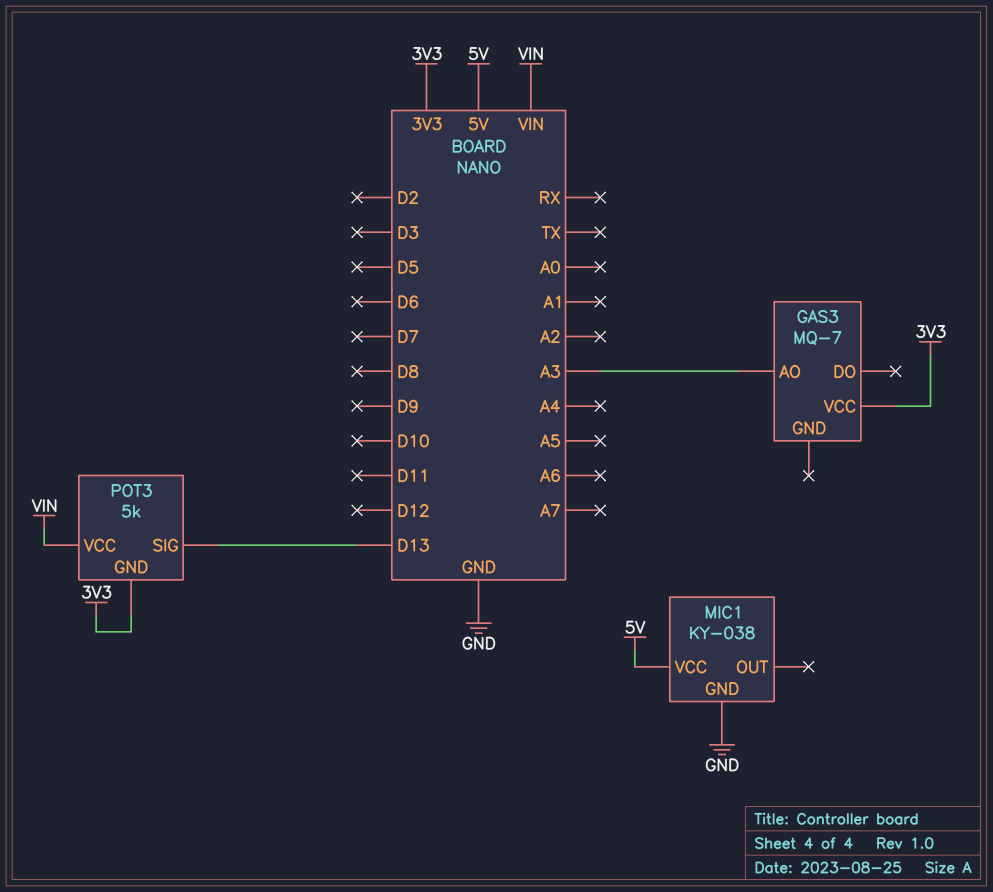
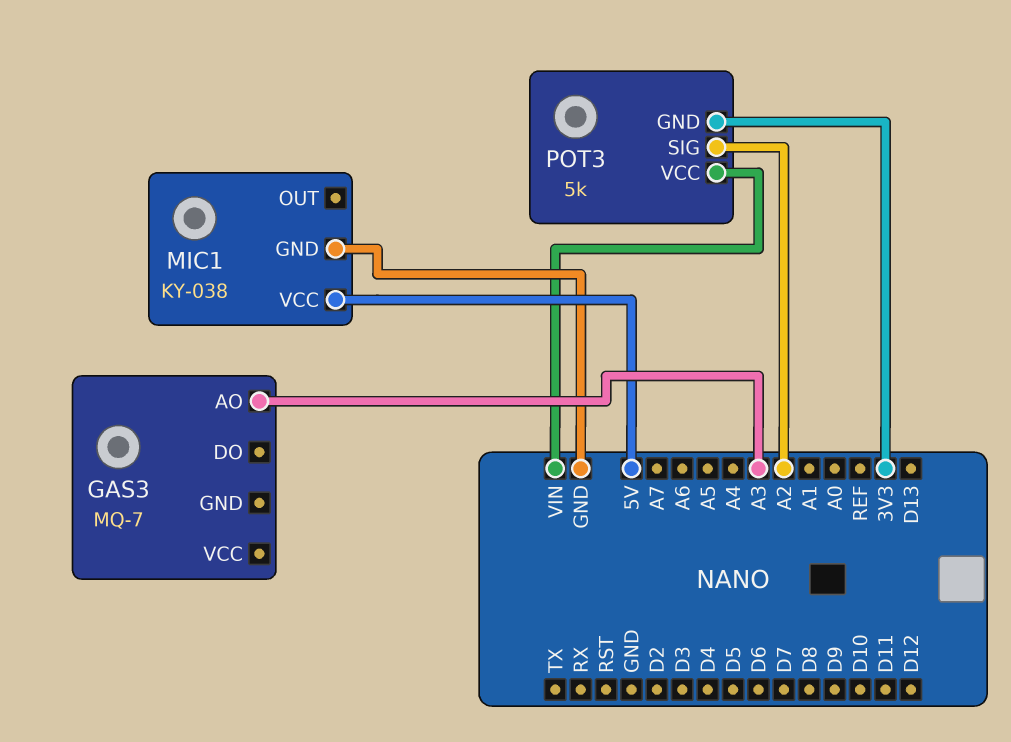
GAS3 pin VCC: 3V3 -> none
POT3 pin SIG: D13 -> A2

